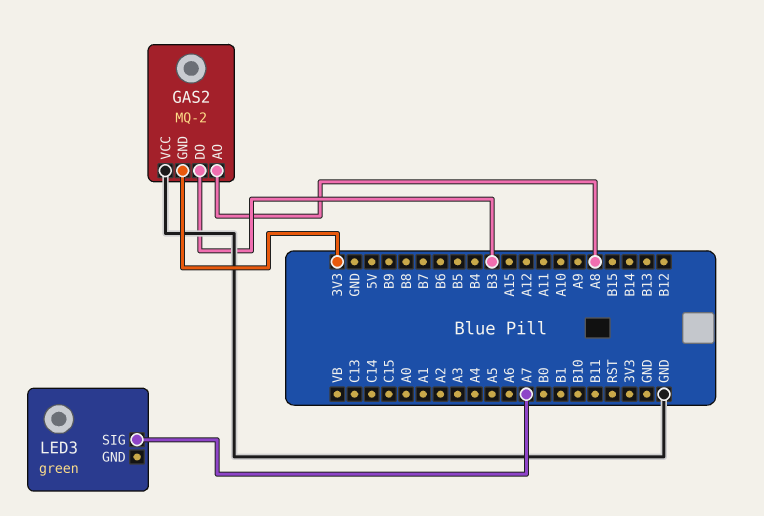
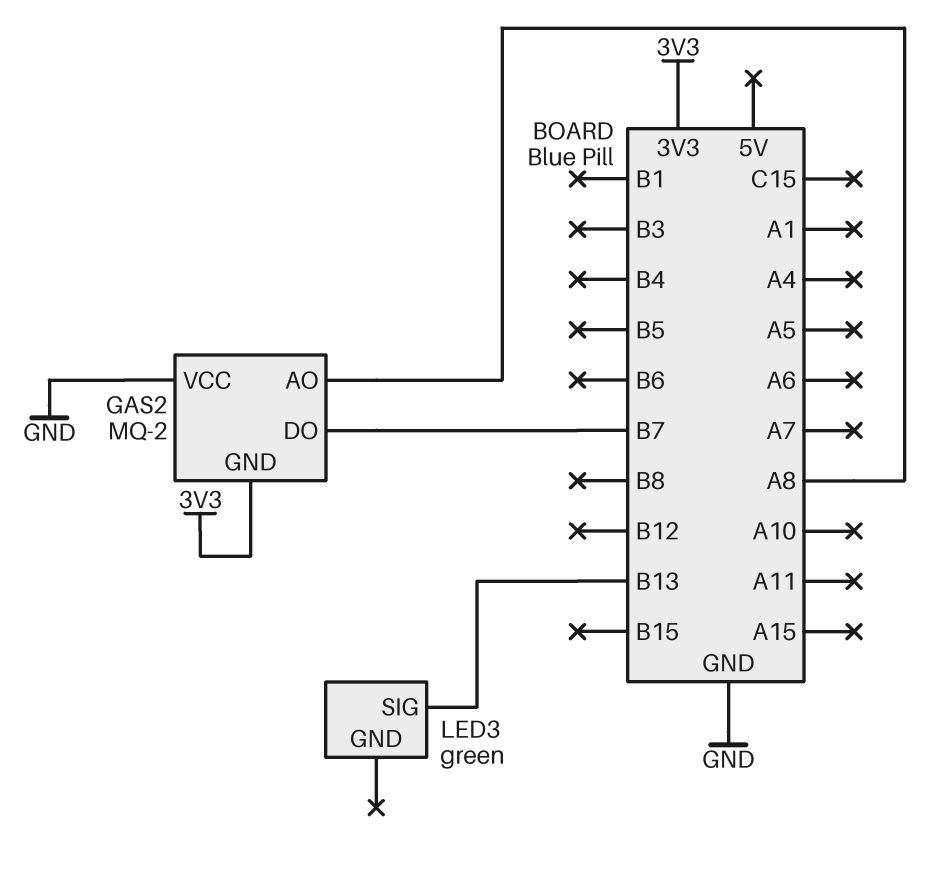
GAS2 pin DO: B3 -> B7
LED3 pin SIG: A7 -> B13

